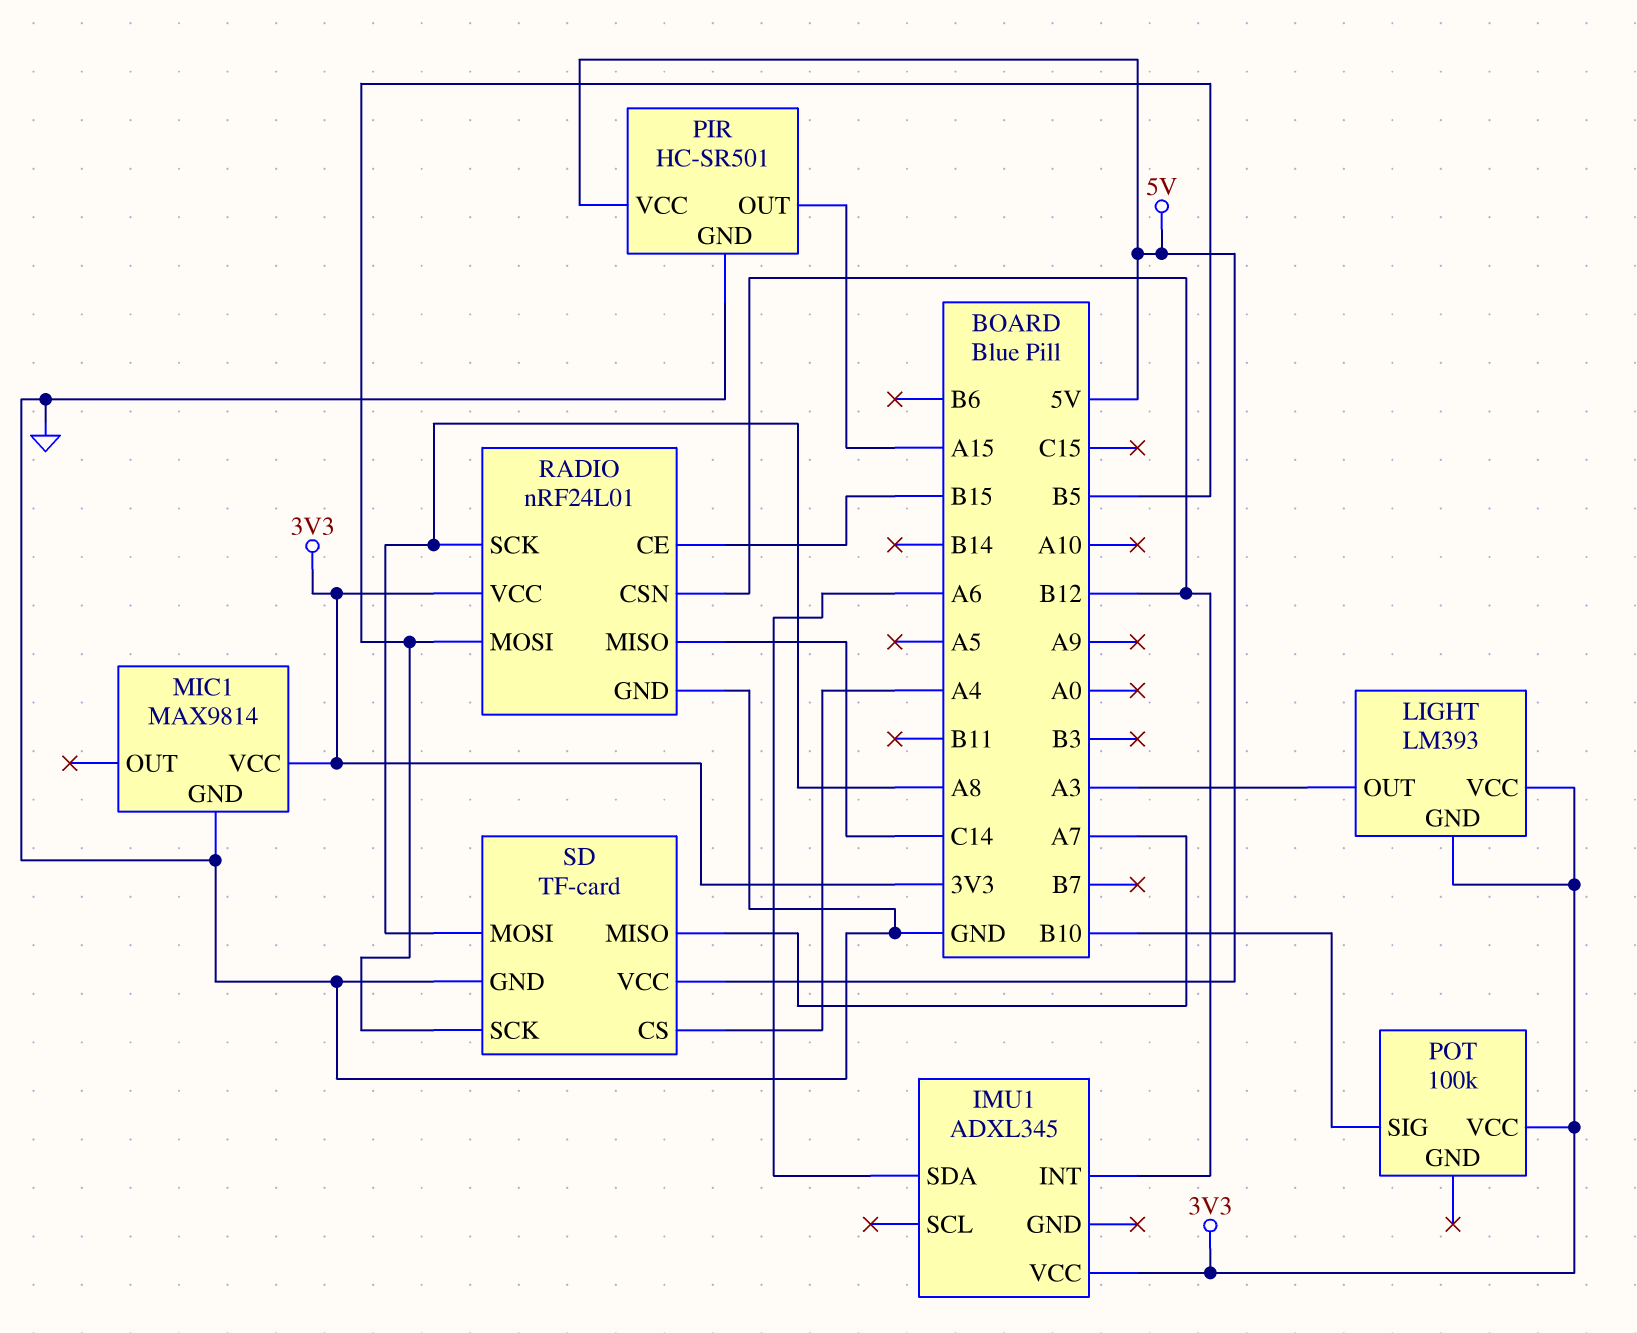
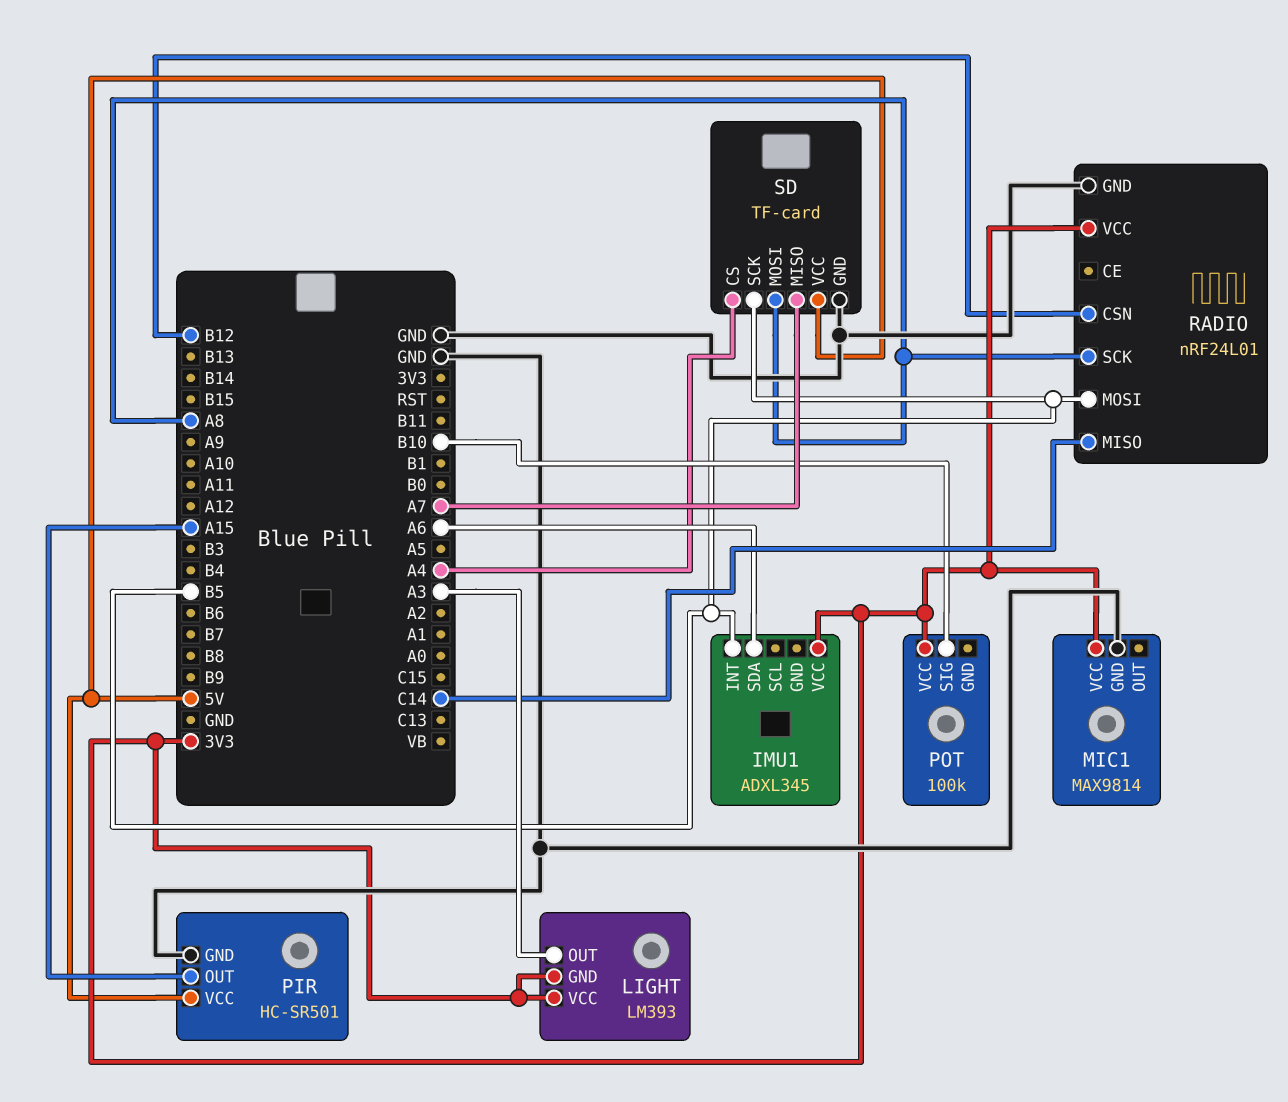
IMU1 pin INT: B12 -> B5
RADIO pin CE: B15 -> none

